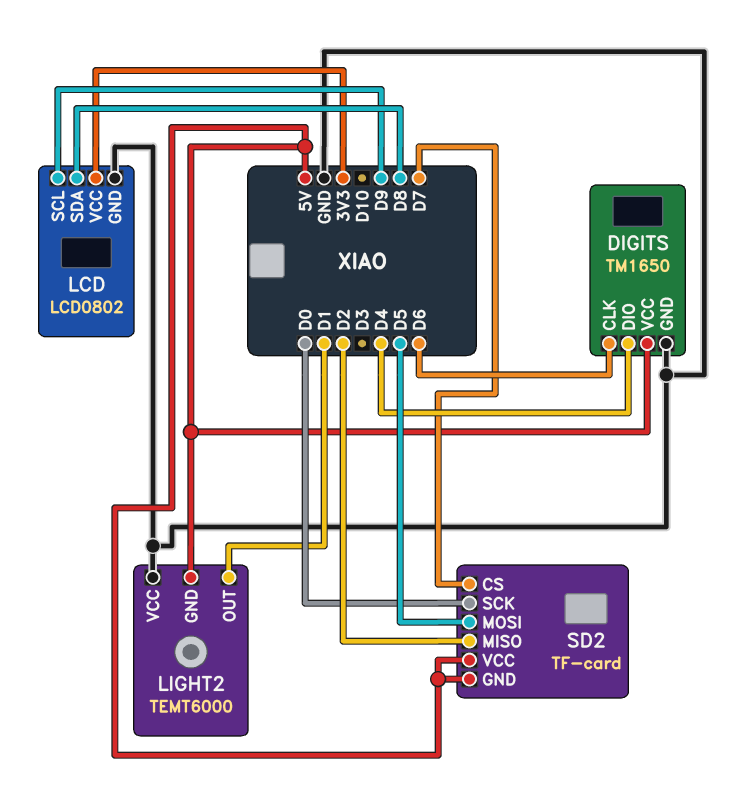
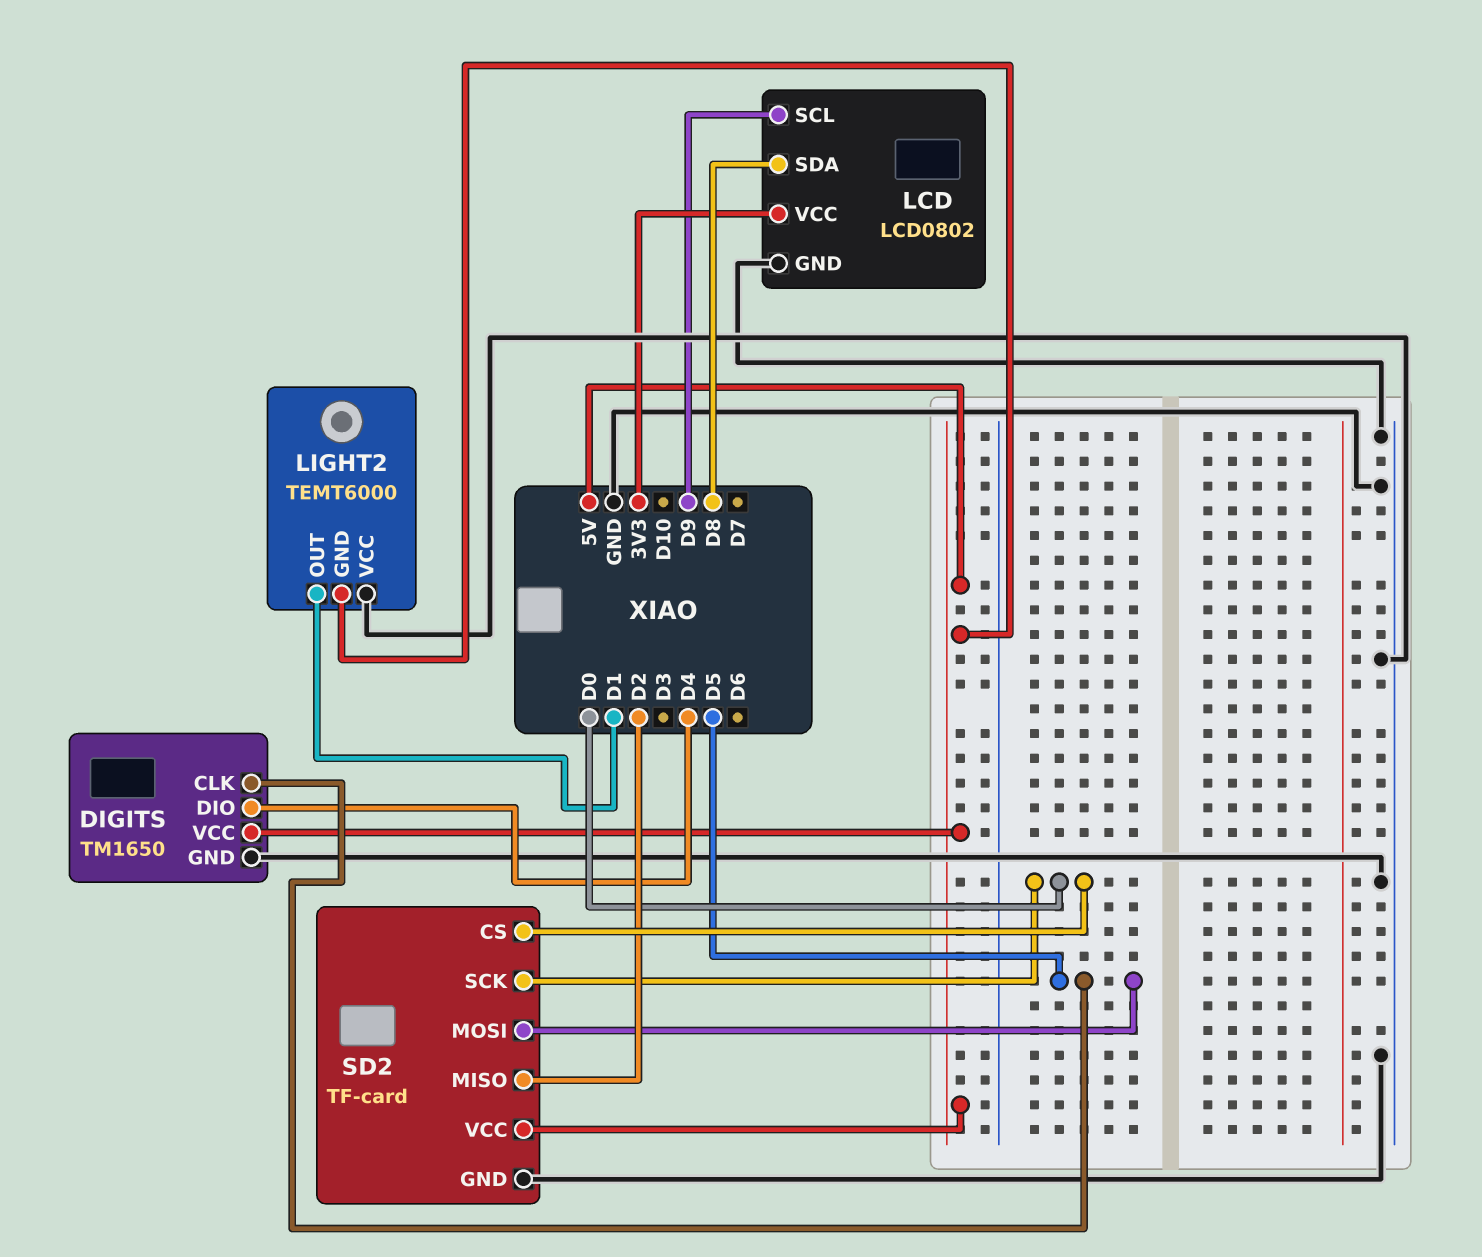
DIGITS pin CLK: D6 -> D5
SD2 pin CS: D7 -> D0
SD2 pin GND: 5V -> GND

